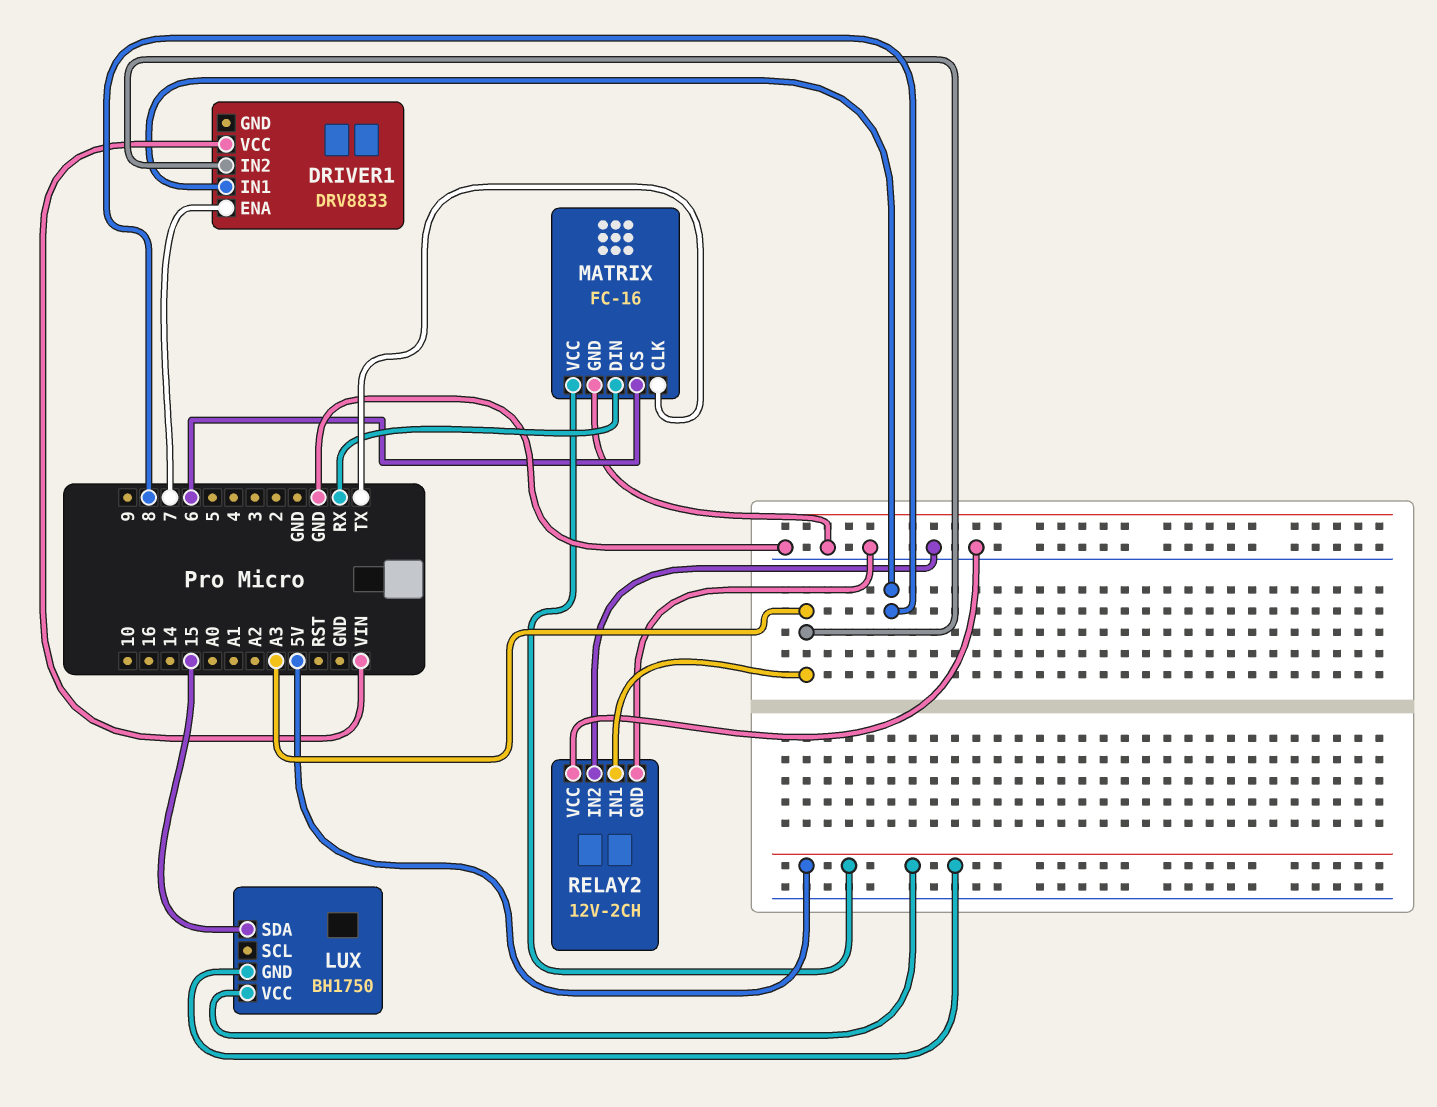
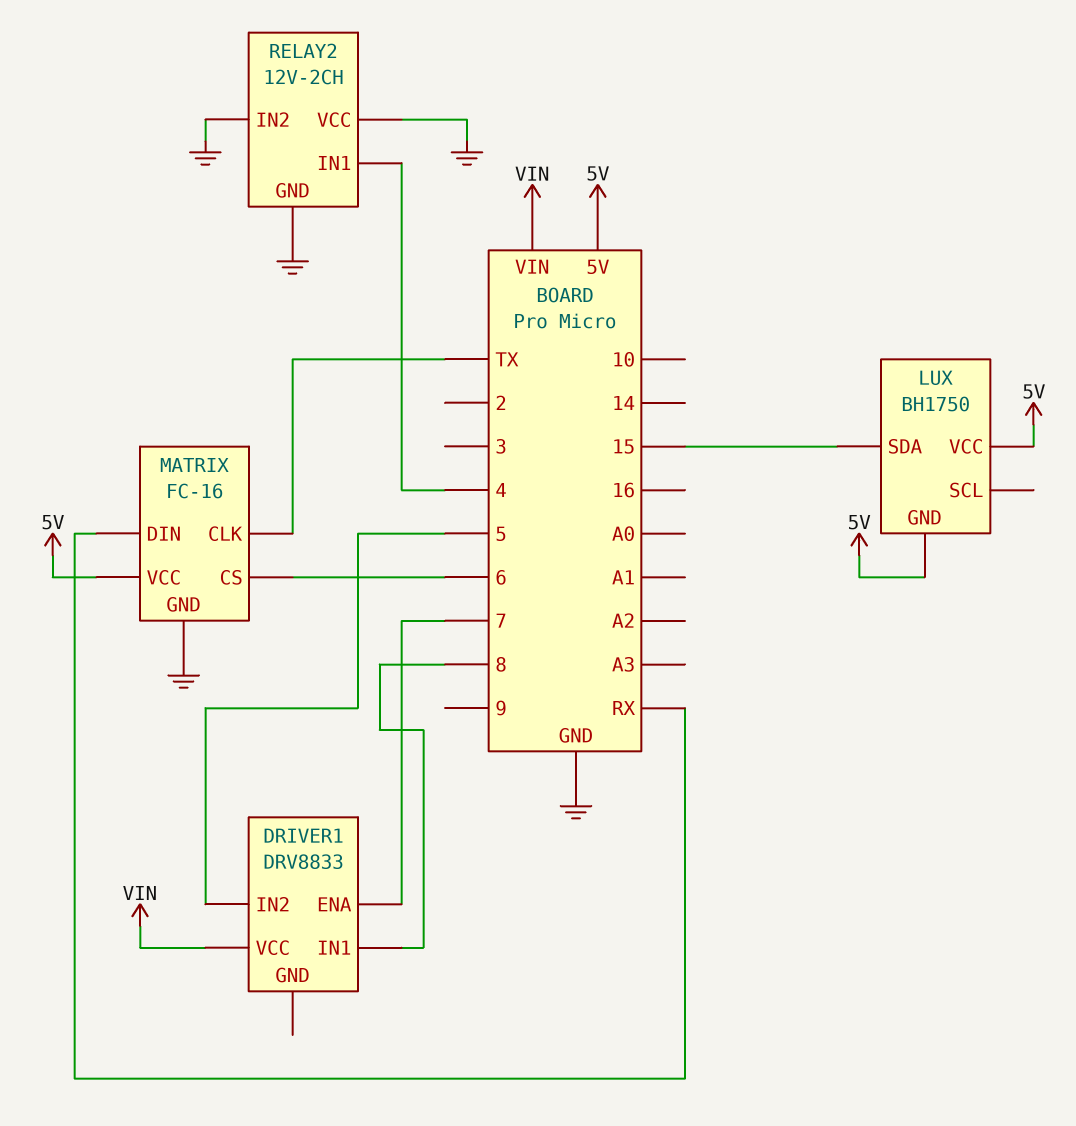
DRIVER1 pin IN2: A3 -> 5
RELAY2 pin IN1: A3 -> 4

